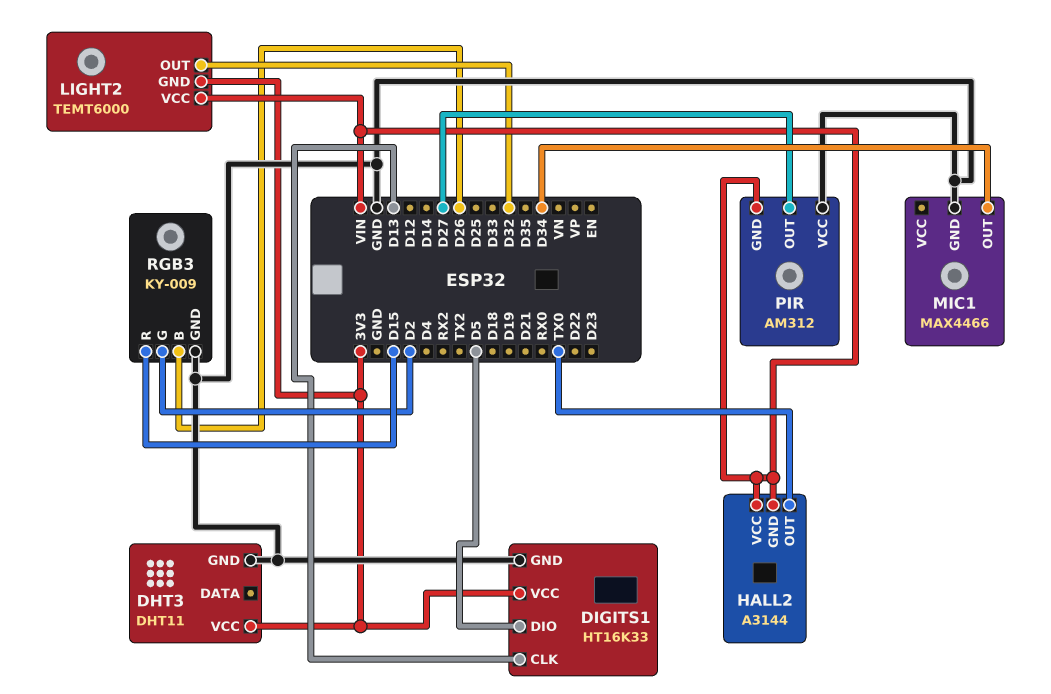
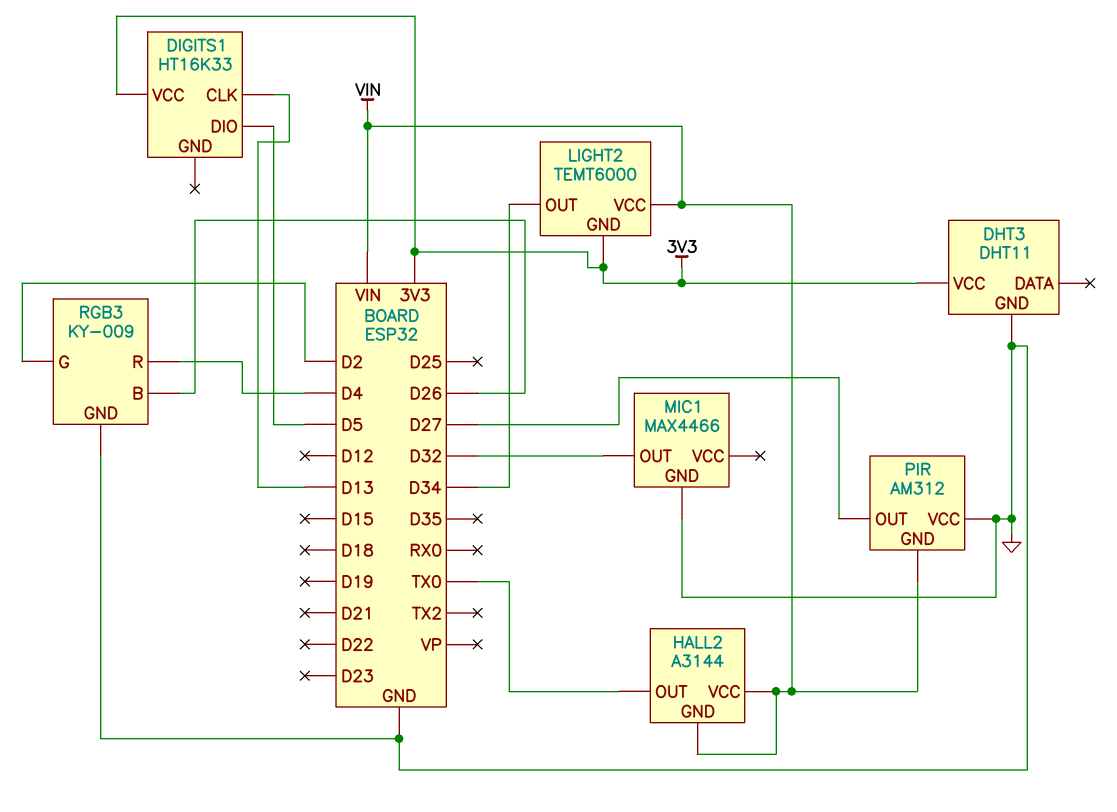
DIGITS1 pin GND: GND -> none
LIGHT2 pin OUT: D32 -> D34
MIC1 pin OUT: D34 -> D32
RGB3 pin R: D15 -> D4

